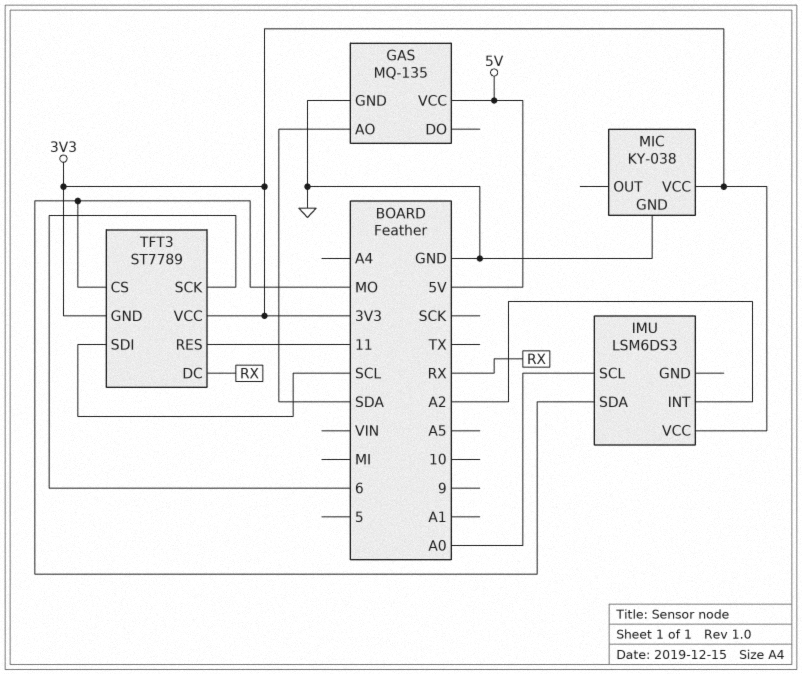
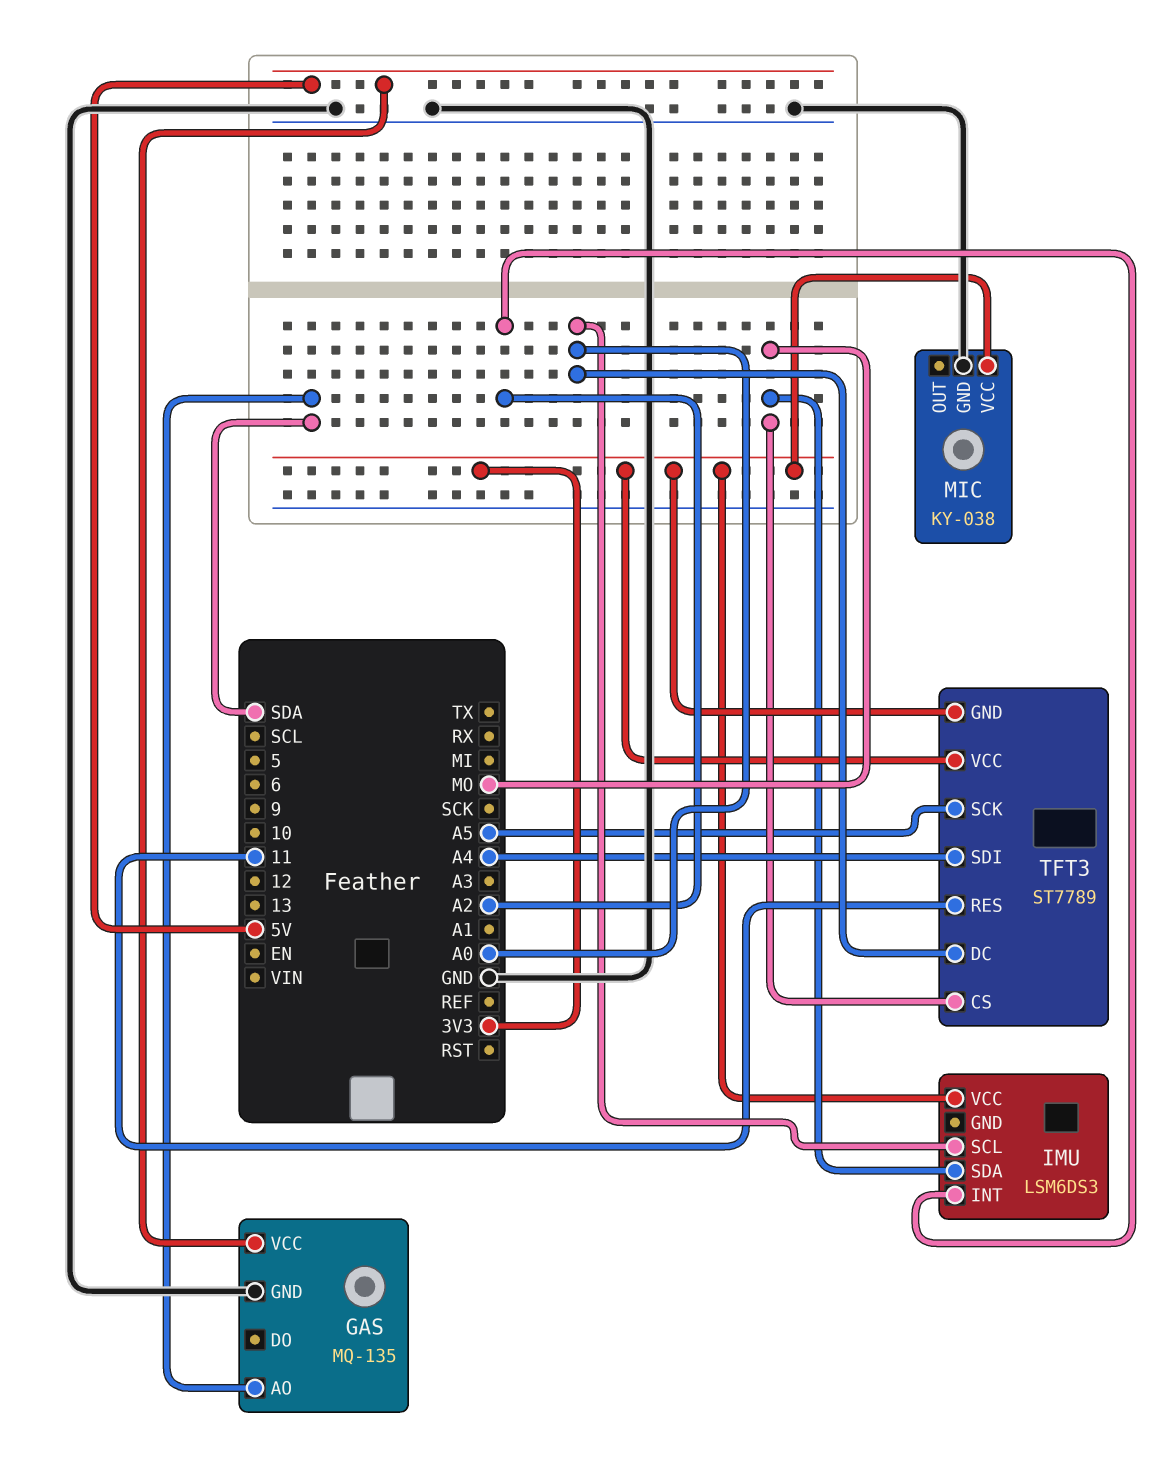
TFT3 pin DC: RX -> A0
TFT3 pin SCK: 6 -> A5
TFT3 pin SDI: SCL -> A4

